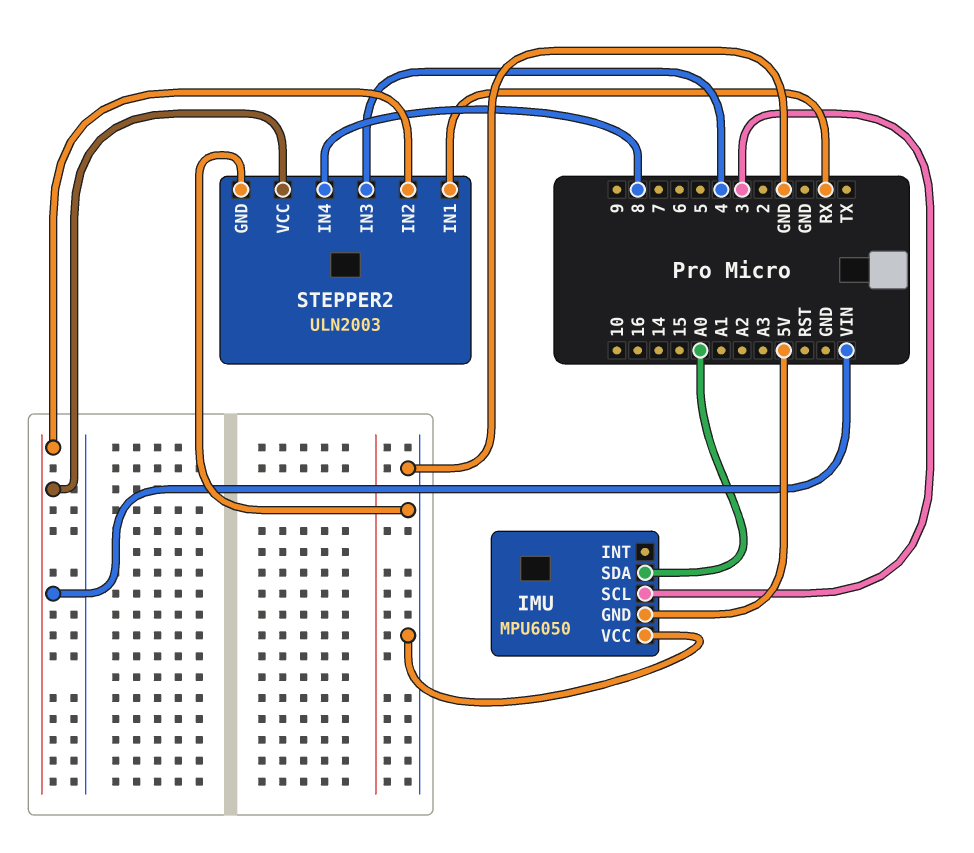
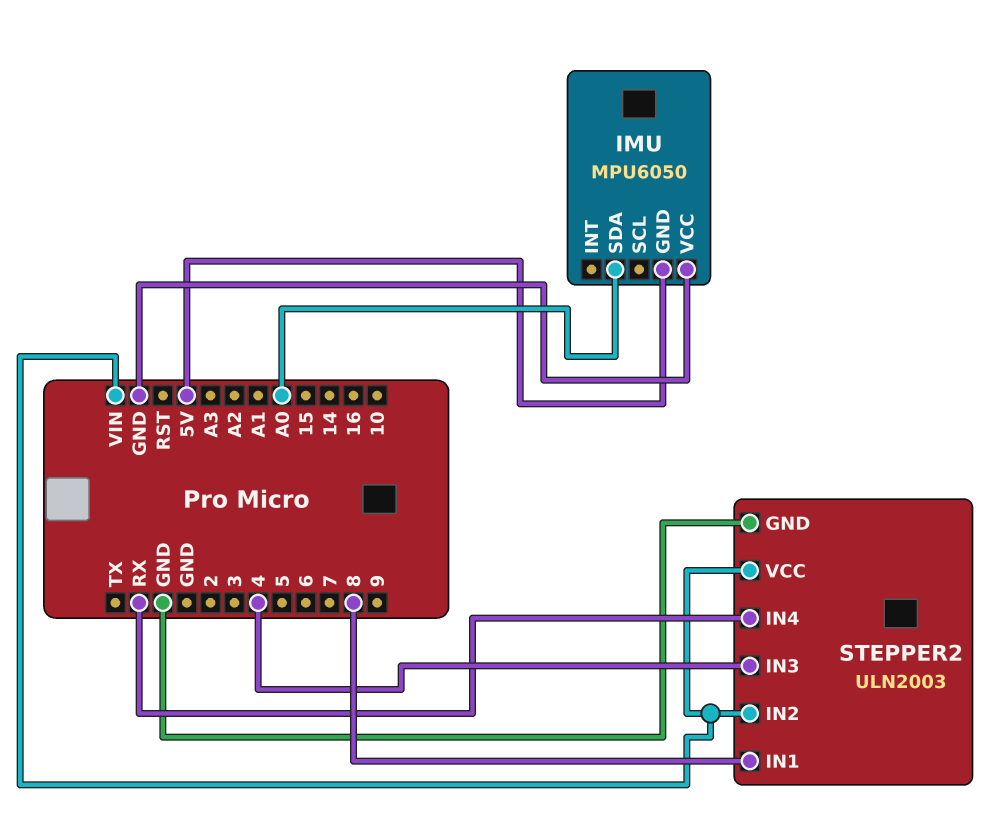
IMU pin SCL: 3 -> none
STEPPER2 pin IN1: RX -> 8
STEPPER2 pin IN4: 8 -> RX

